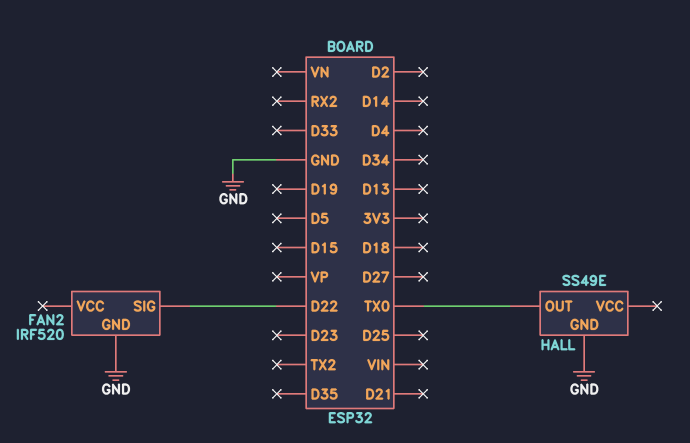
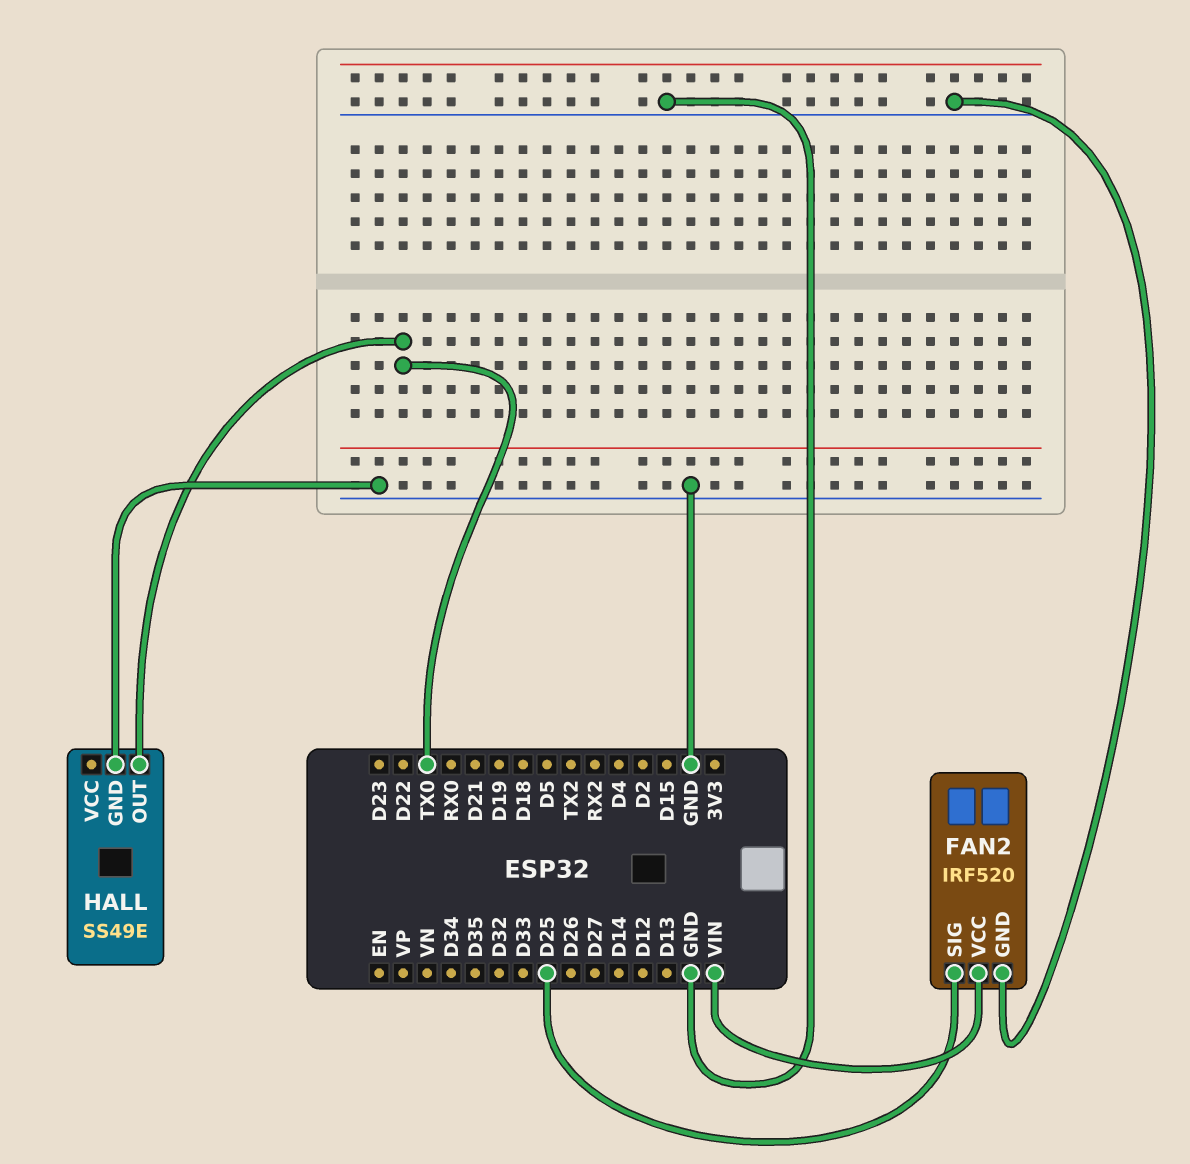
FAN2 pin SIG: D22 -> D25
FAN2 pin VCC: none -> VIN

